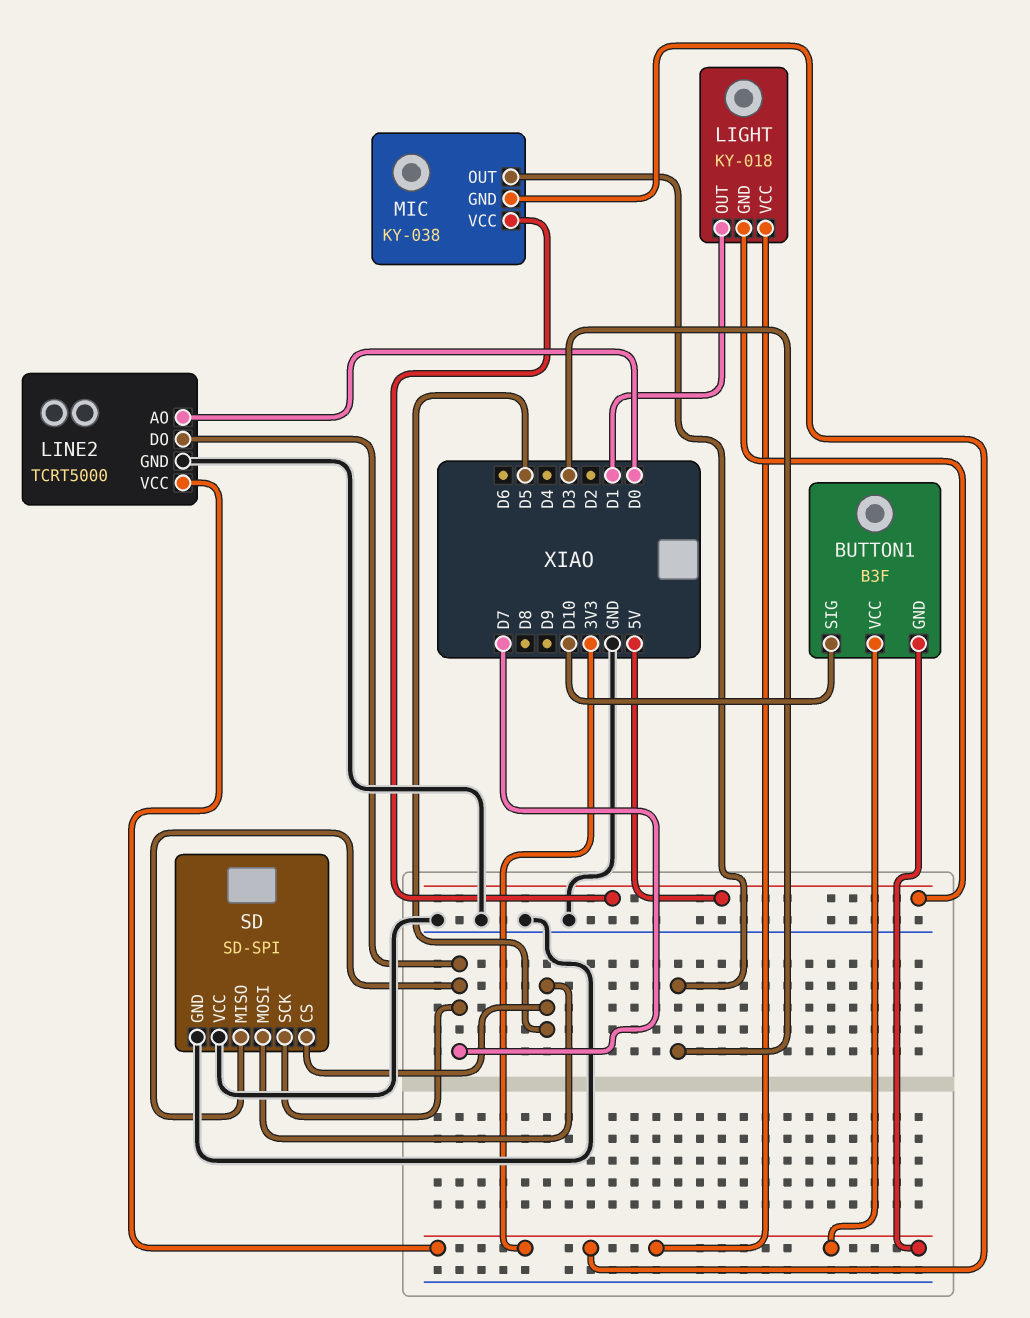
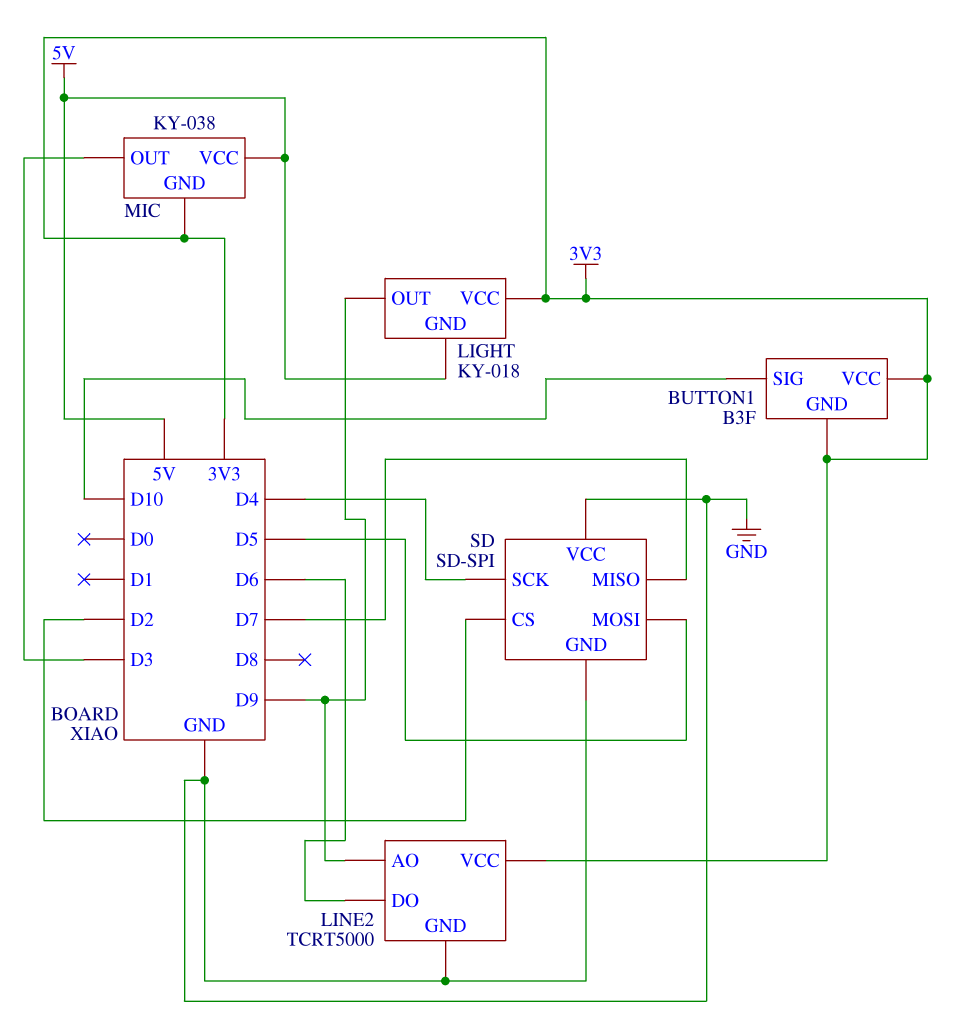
LIGHT pin OUT: D1 -> D9
LINE2 pin AO: D0 -> D9
LINE2 pin DO: D7 -> D6
SD pin CS: D5 -> D2
SD pin SCK: D7 -> D4

